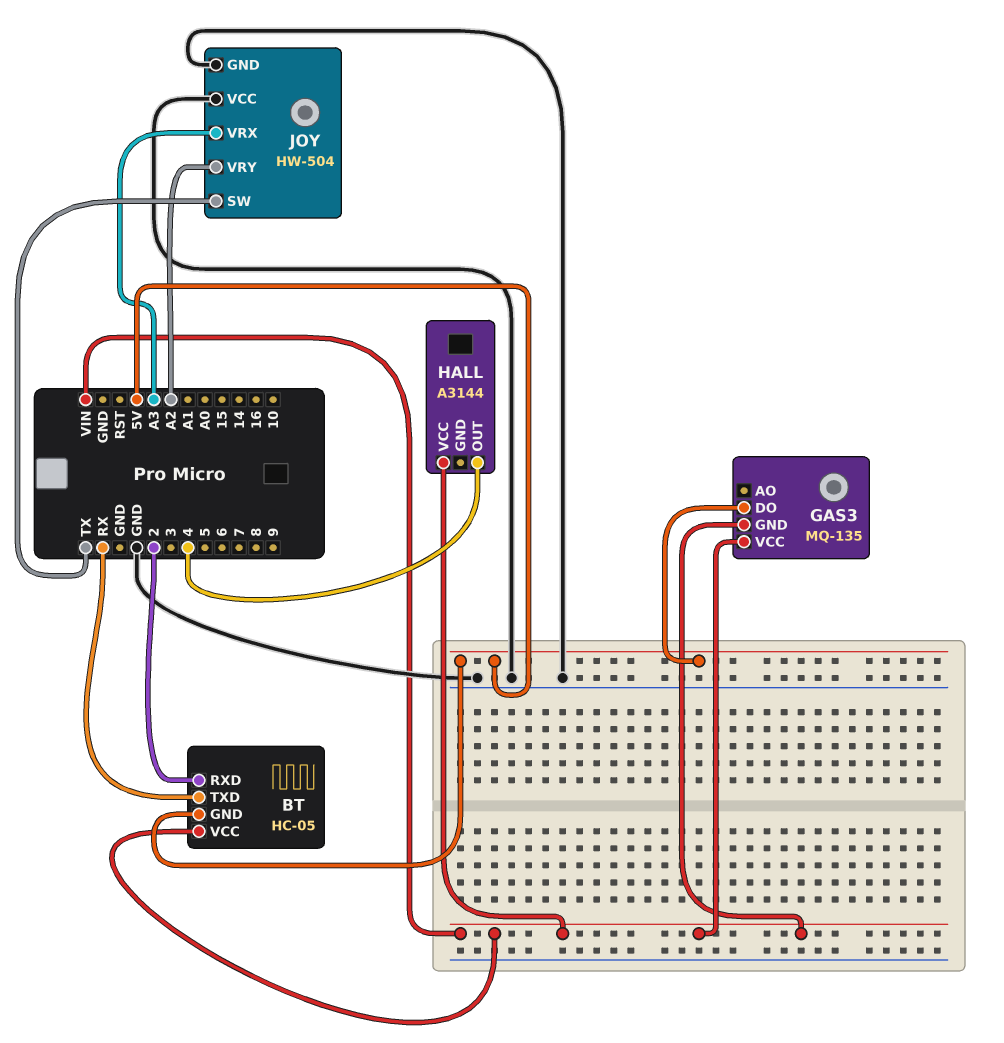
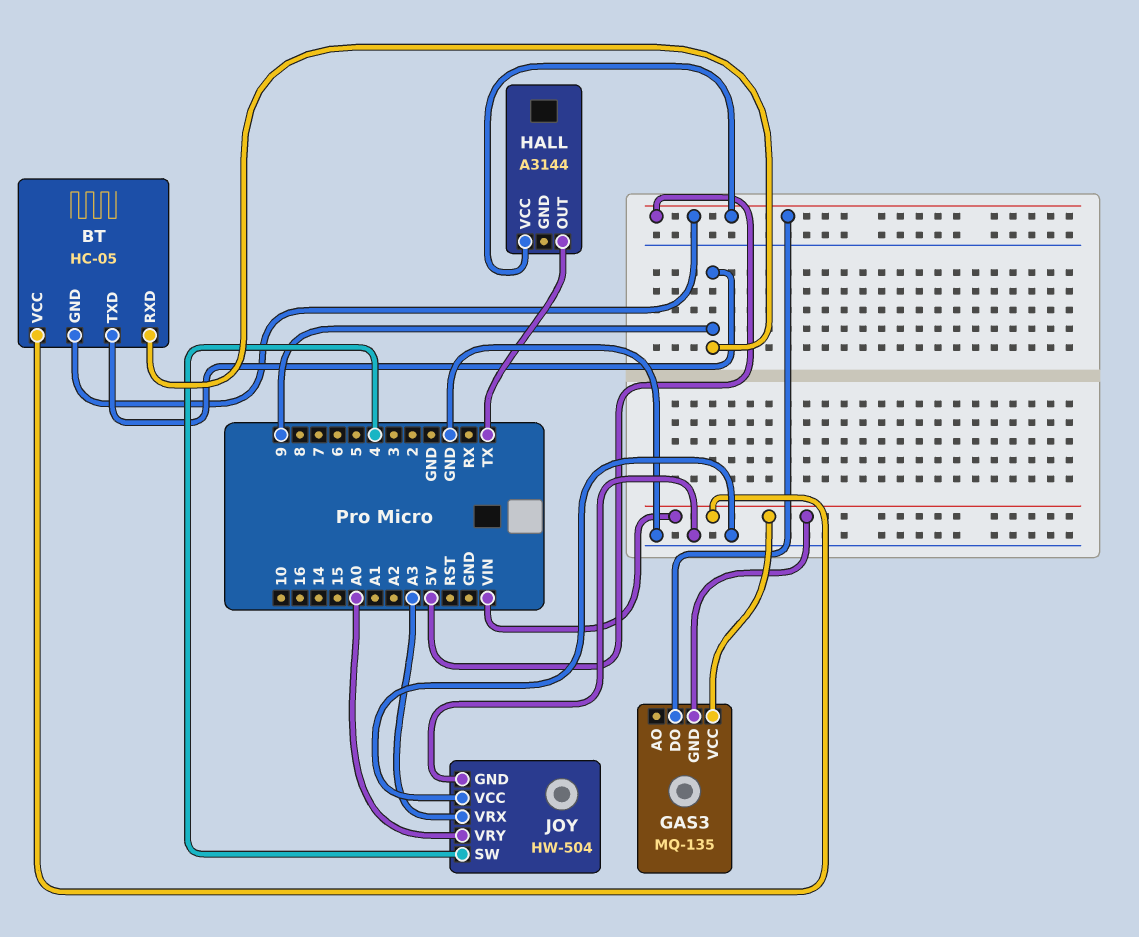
BT pin RXD: 2 -> 9
BT pin TXD: RX -> 9
HALL pin OUT: 4 -> TX
HALL pin VCC: VIN -> 5V
JOY pin SW: TX -> 4
JOY pin VRY: A2 -> A0

